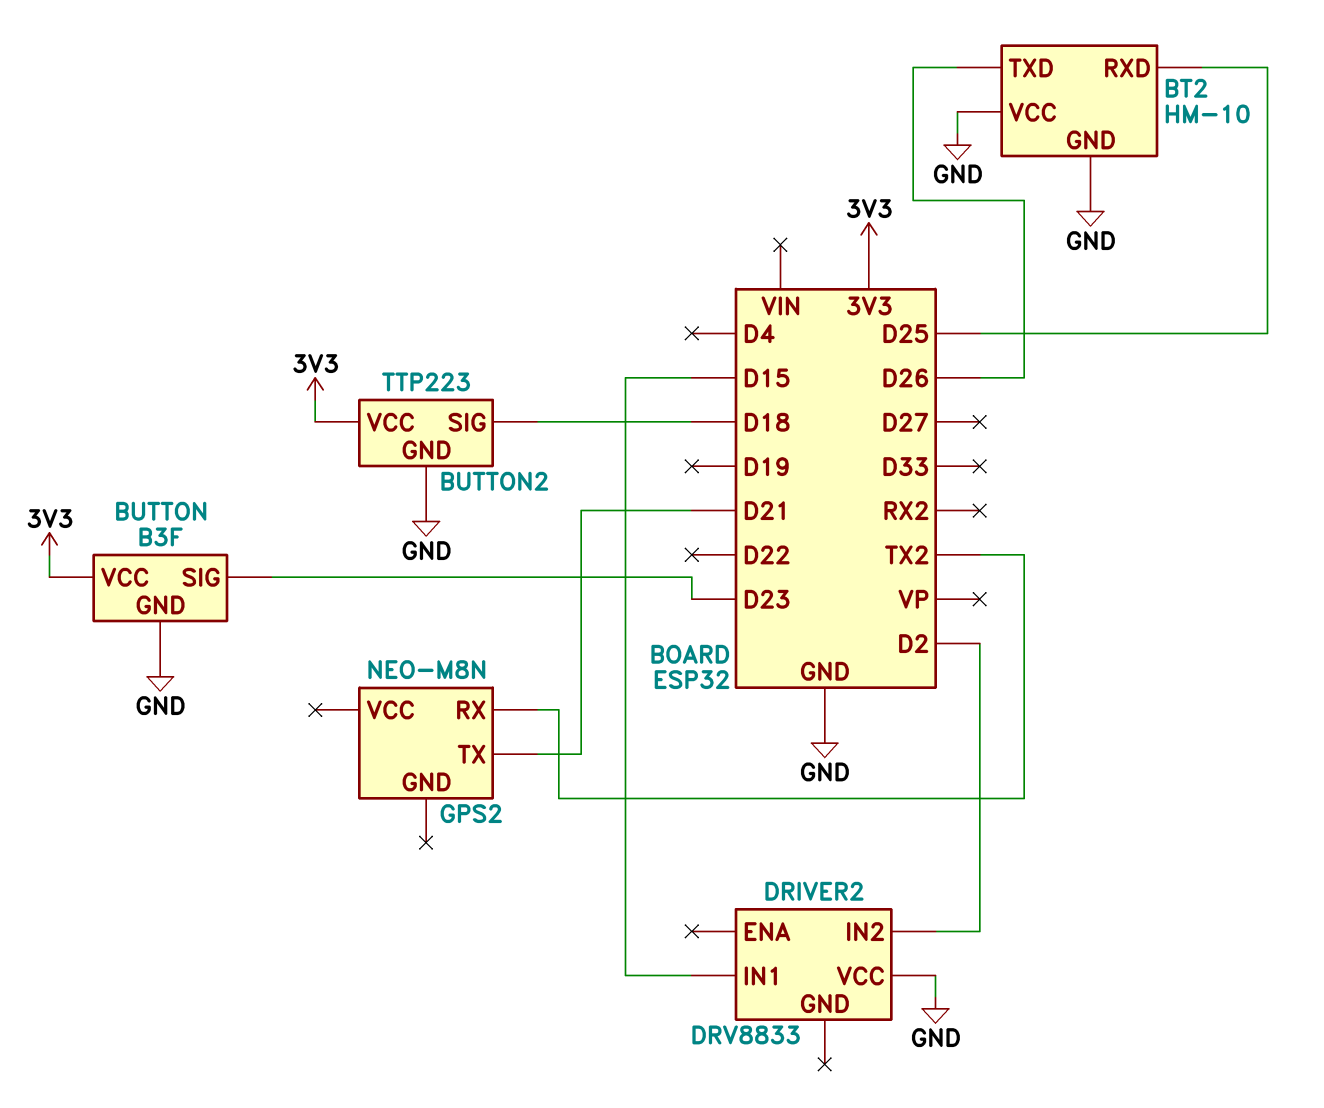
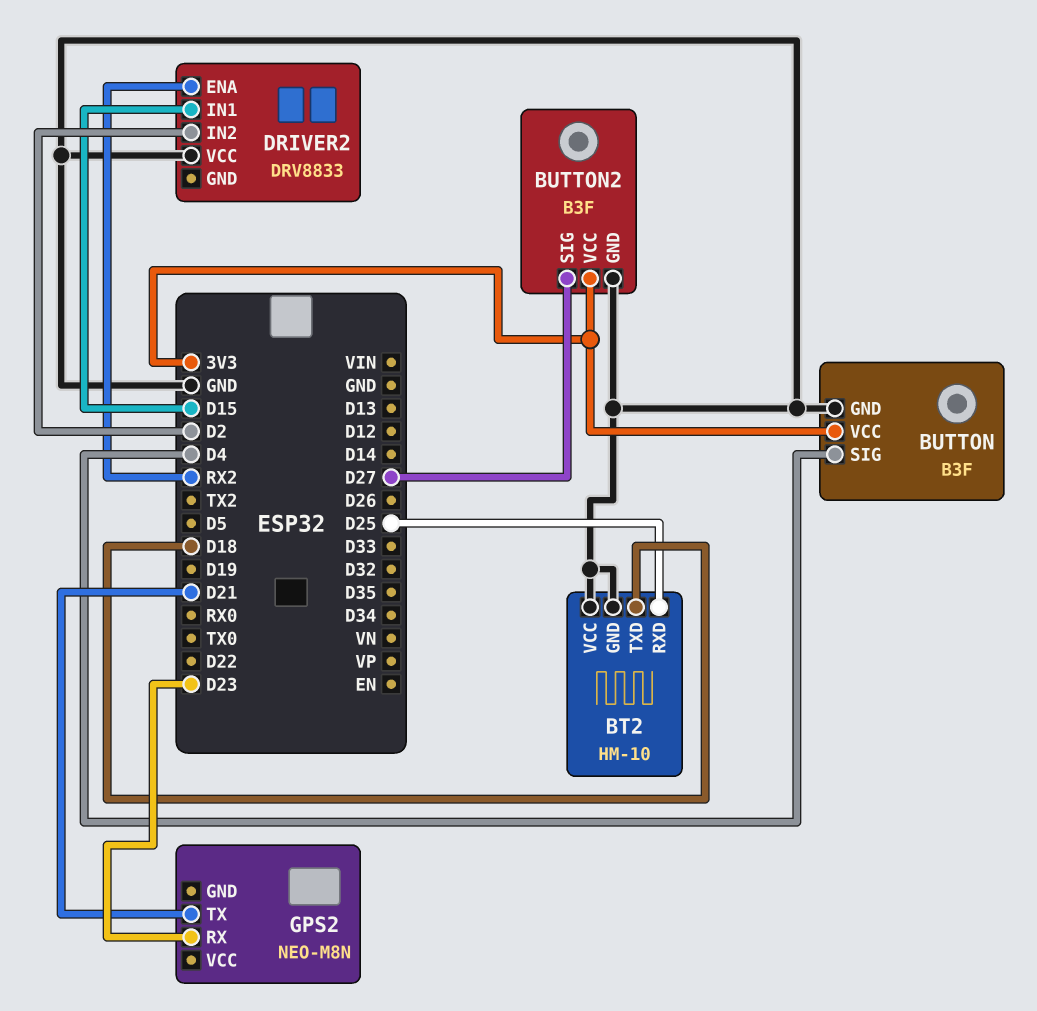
BT2 pin TXD: D26 -> D18
BUTTON pin SIG: D23 -> D4
BUTTON2: TTP223 -> B3F
BUTTON2 pin SIG: D18 -> D27
DRIVER2 pin ENA: none -> RX2
GPS2 pin RX: TX2 -> D23

